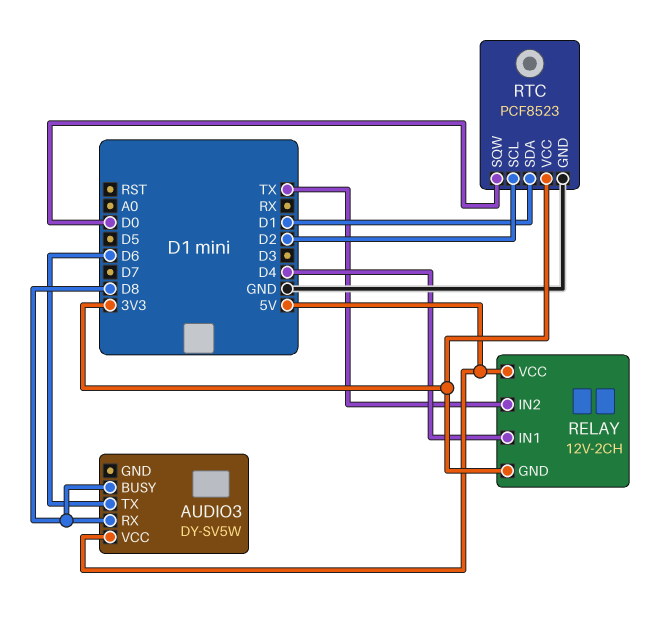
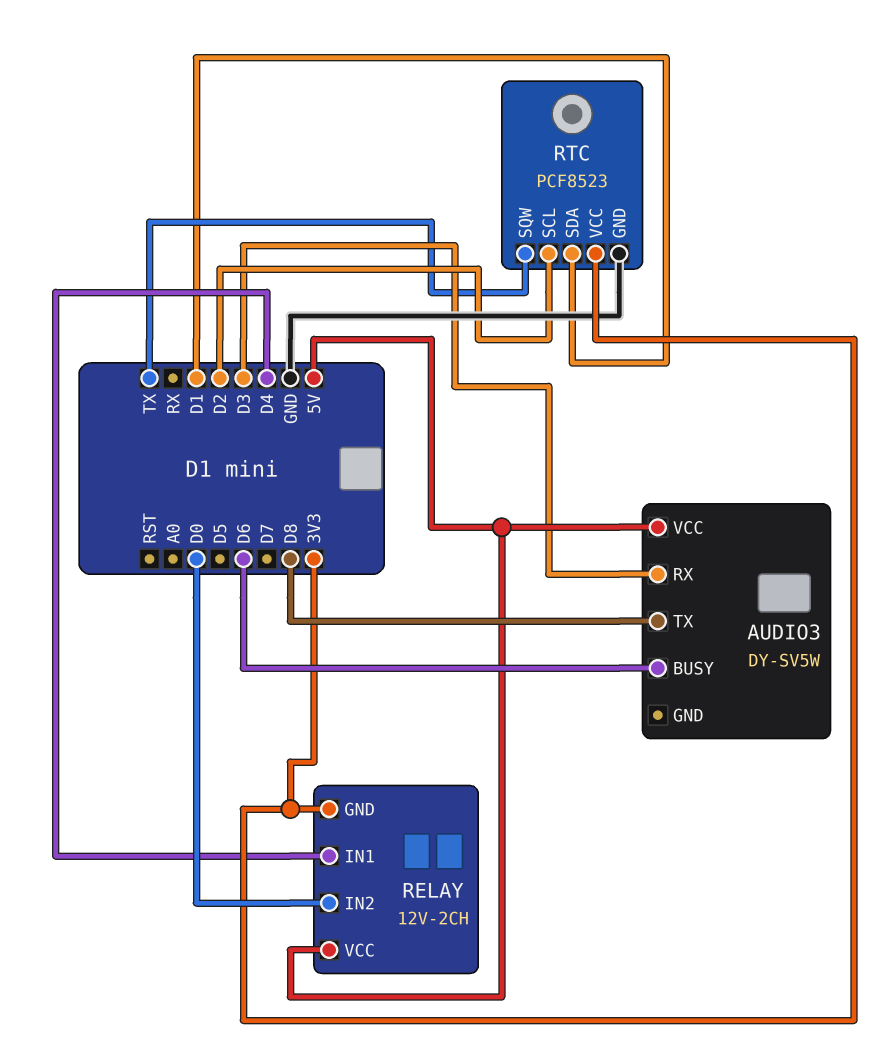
AUDIO3 pin BUSY: D8 -> D6
AUDIO3 pin RX: D8 -> D3
AUDIO3 pin TX: D6 -> D8
RELAY pin IN2: TX -> D0
RTC pin SQW: D0 -> TX

